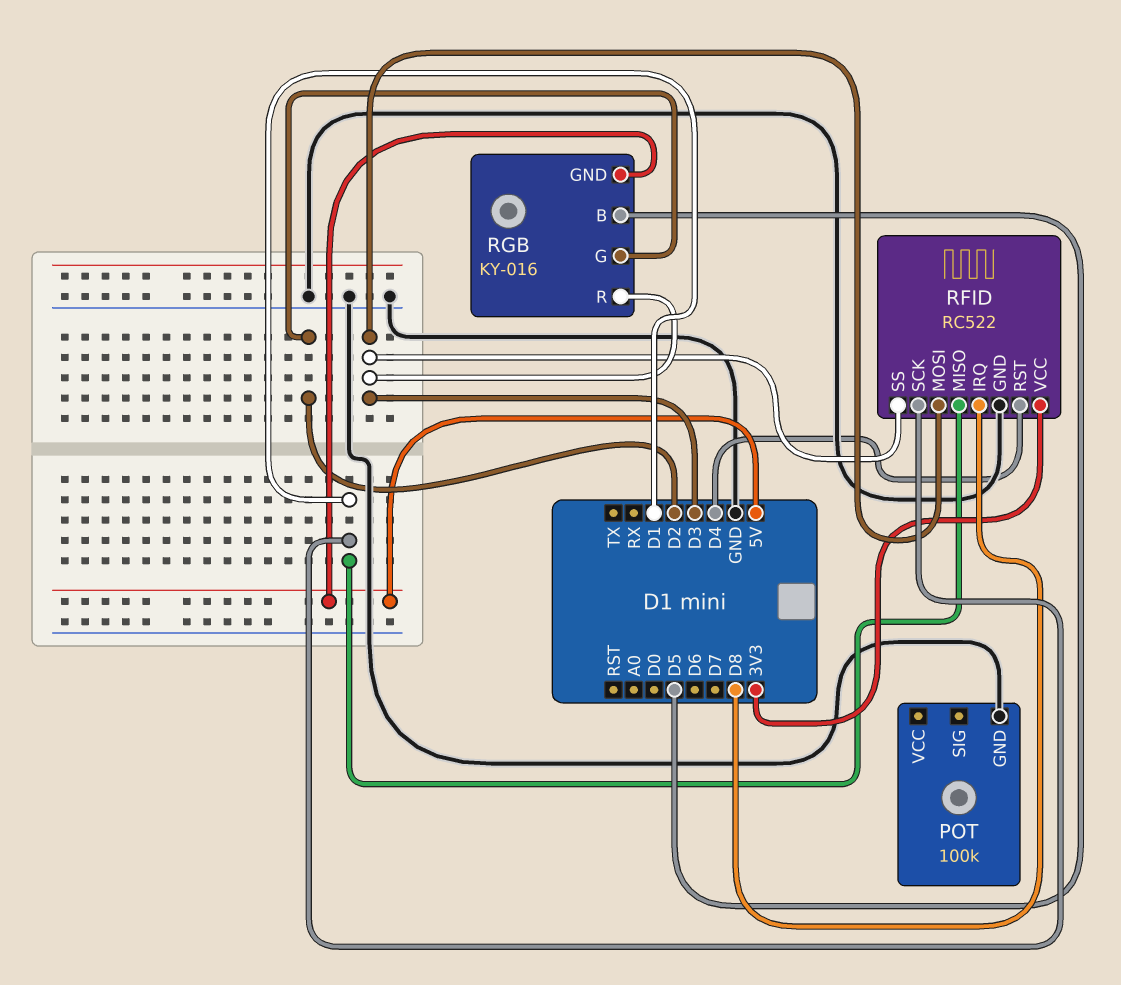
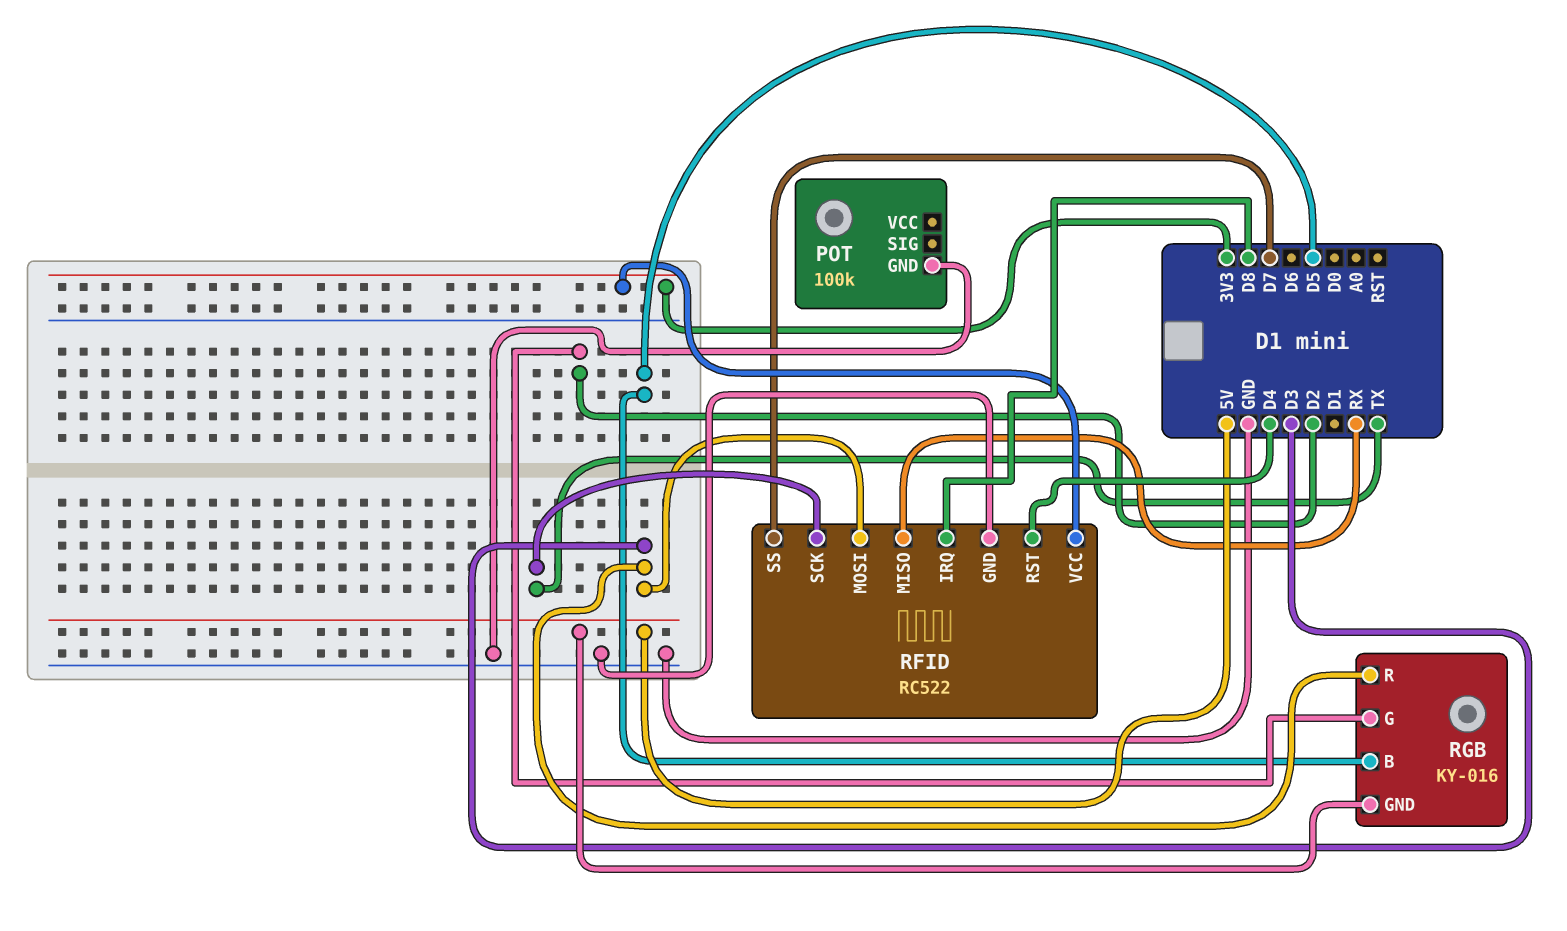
RFID pin MISO: D1 -> RX
RFID pin SCK: D1 -> TX
RFID pin SS: D3 -> D7

